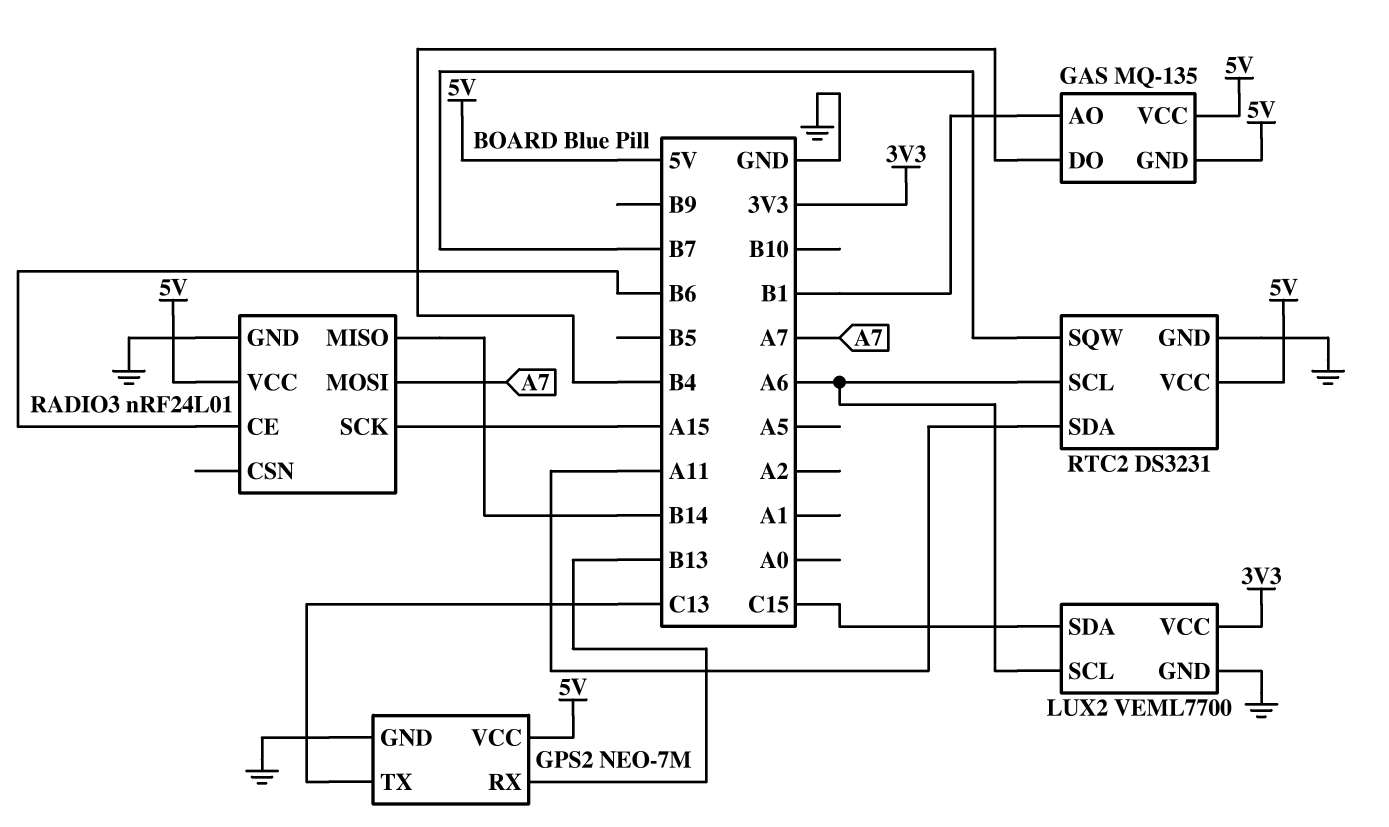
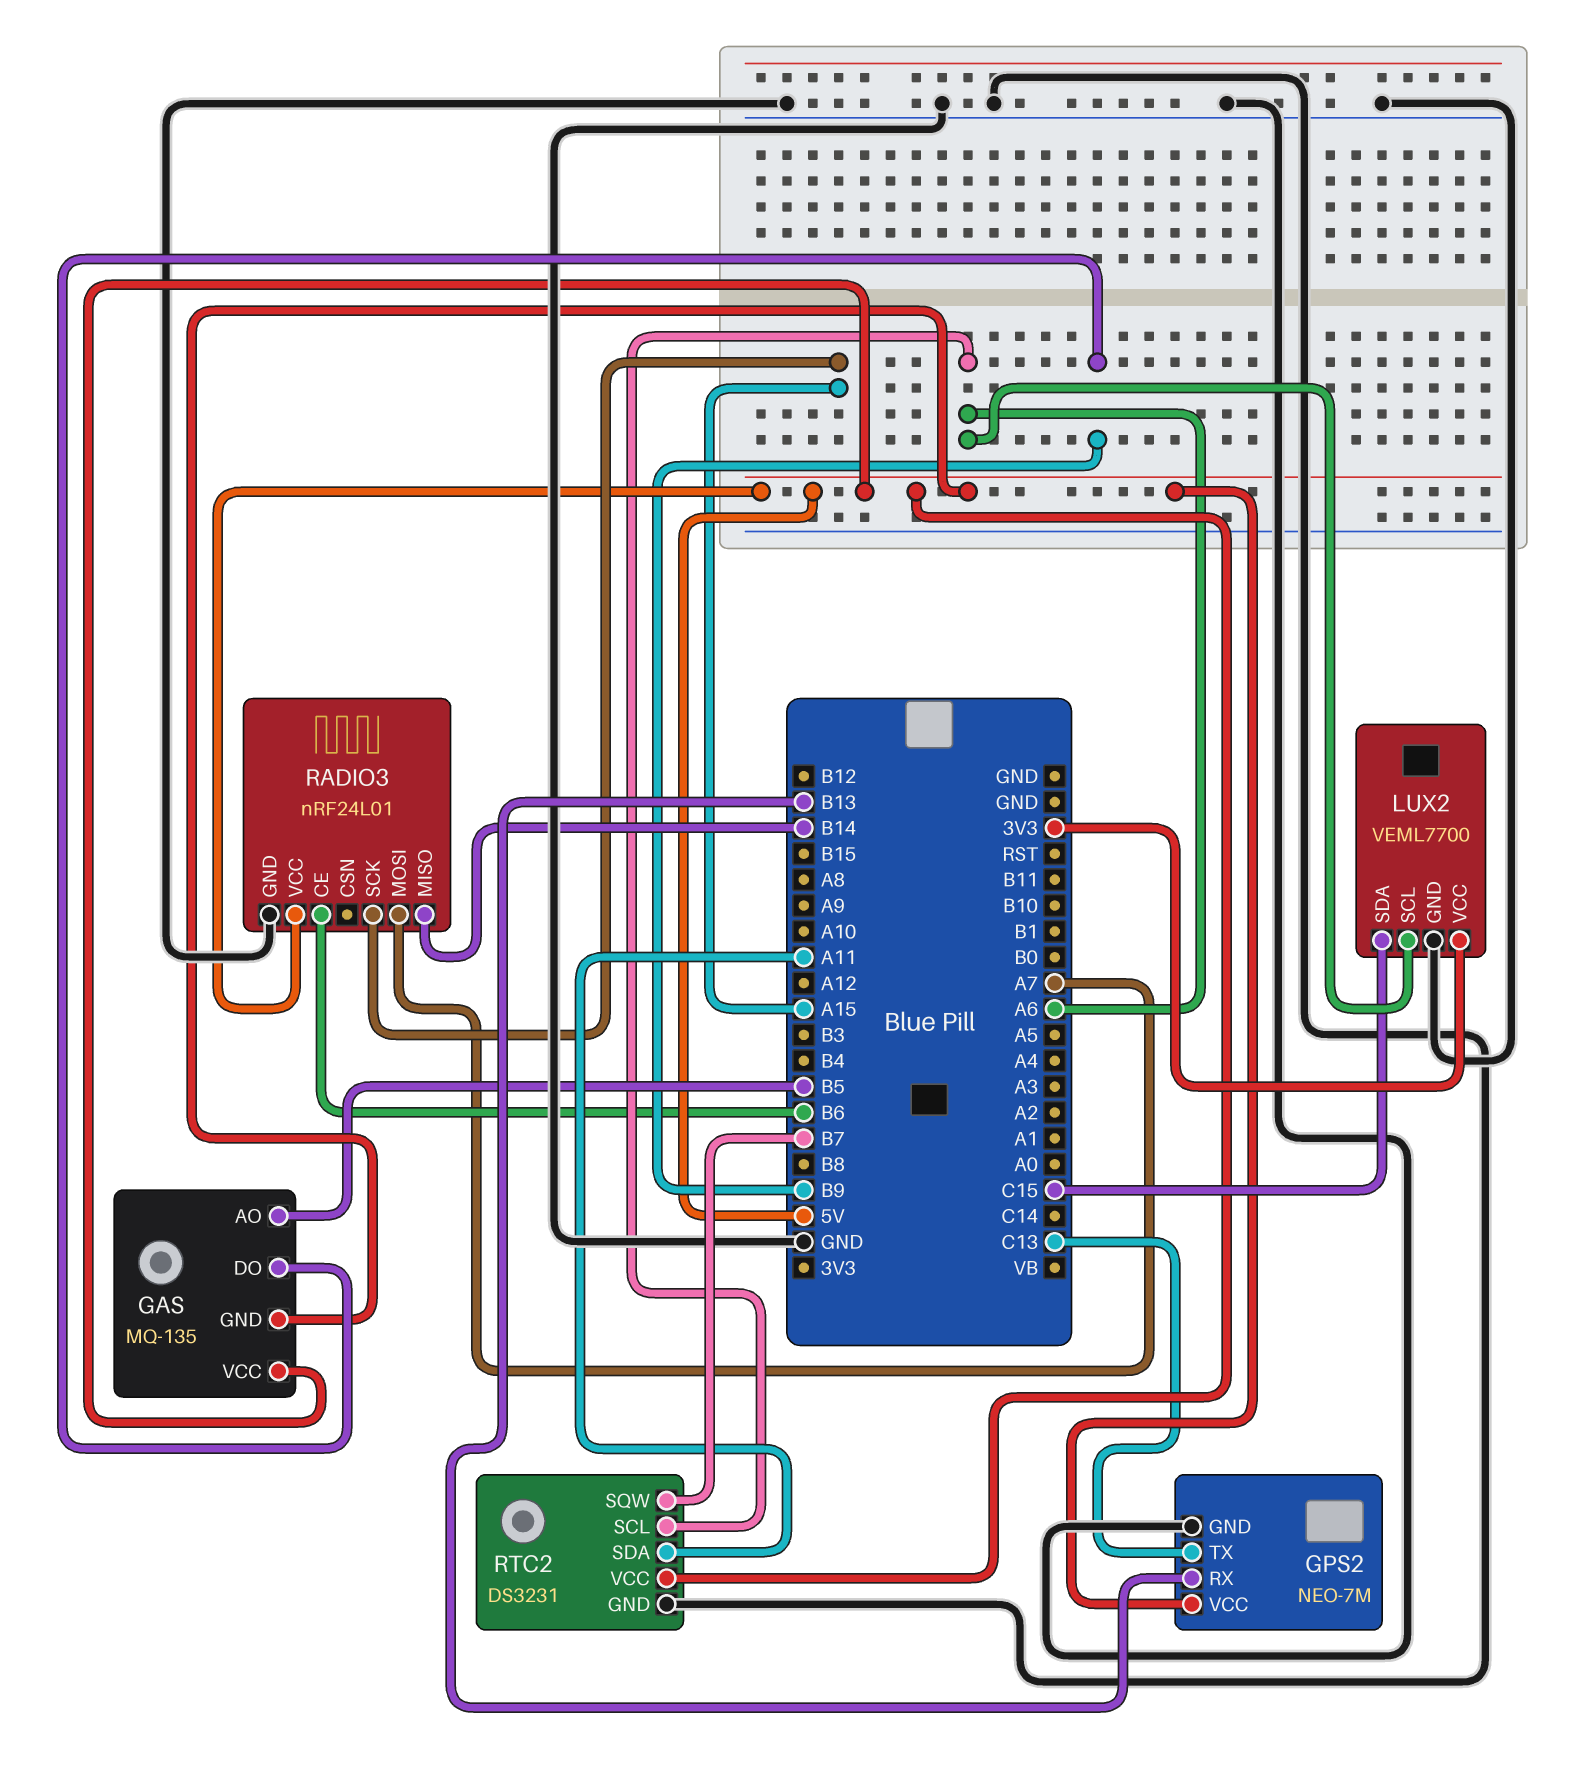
GAS pin AO: B1 -> B5
GAS pin DO: B4 -> B9

